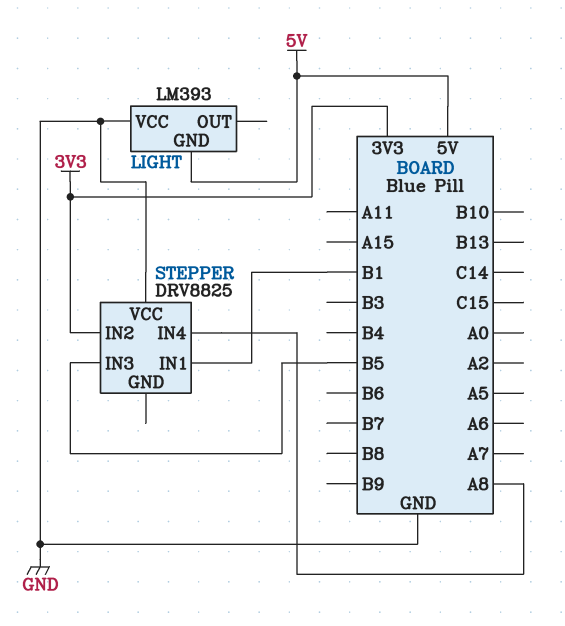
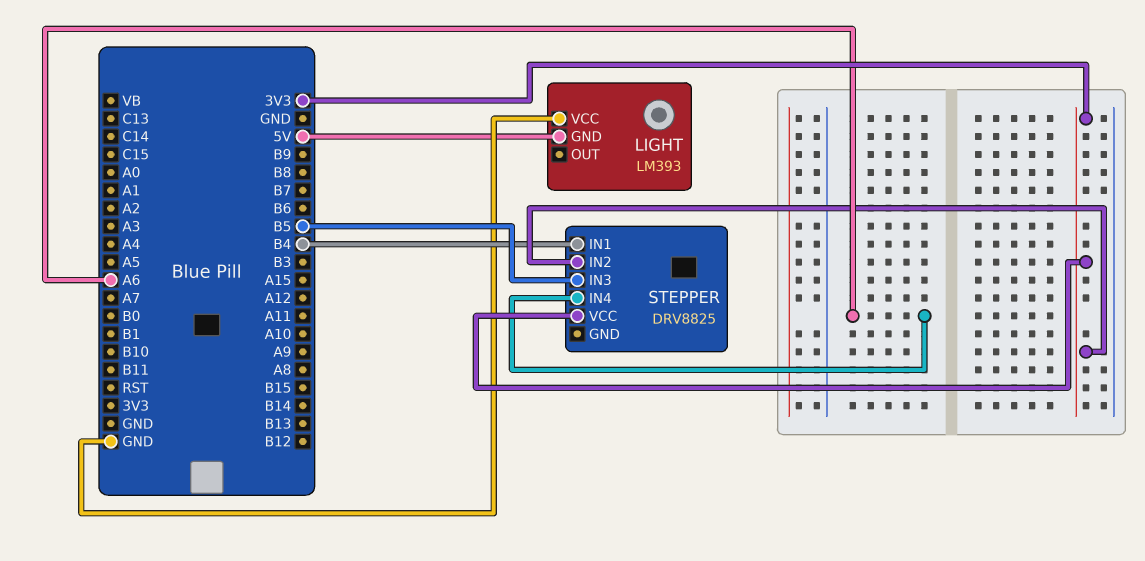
STEPPER pin IN1: B1 -> B4
STEPPER pin IN4: A8 -> A6
STEPPER pin VCC: GND -> 3V3

